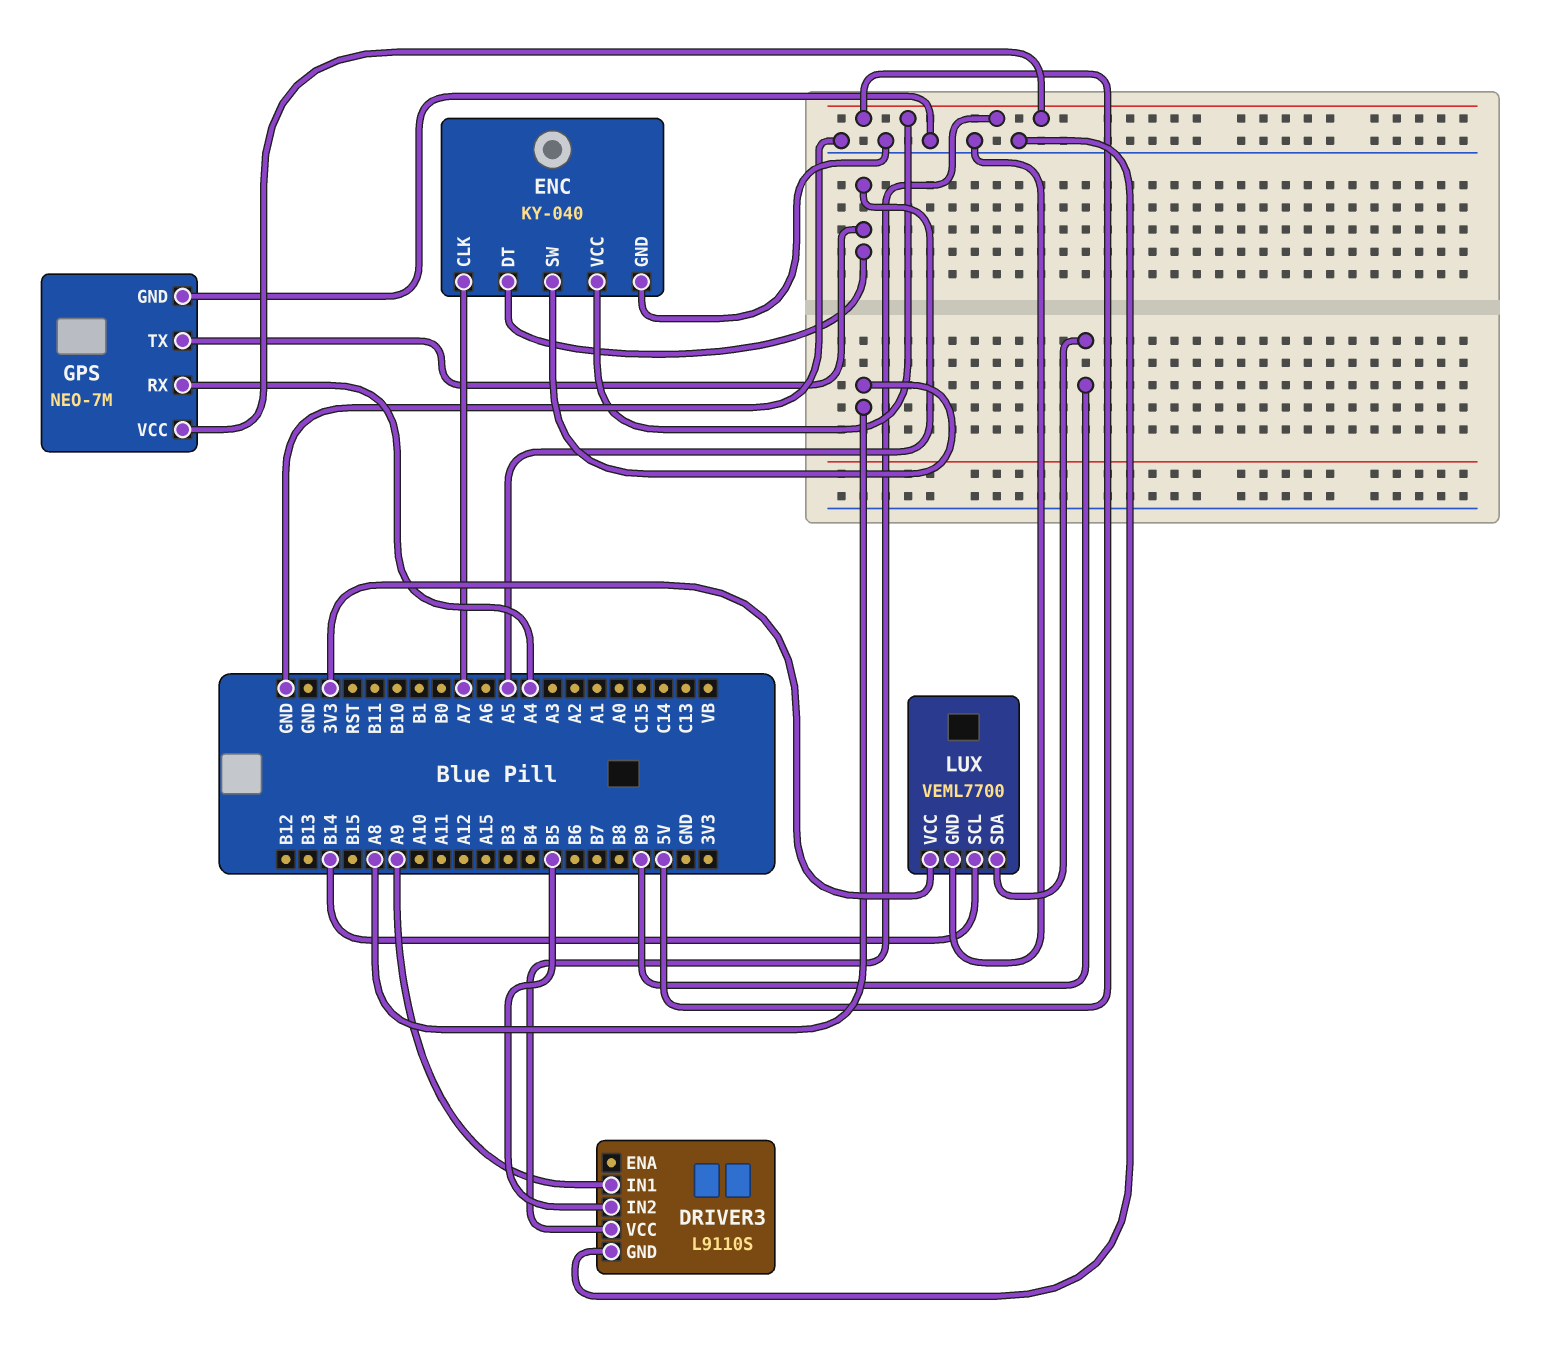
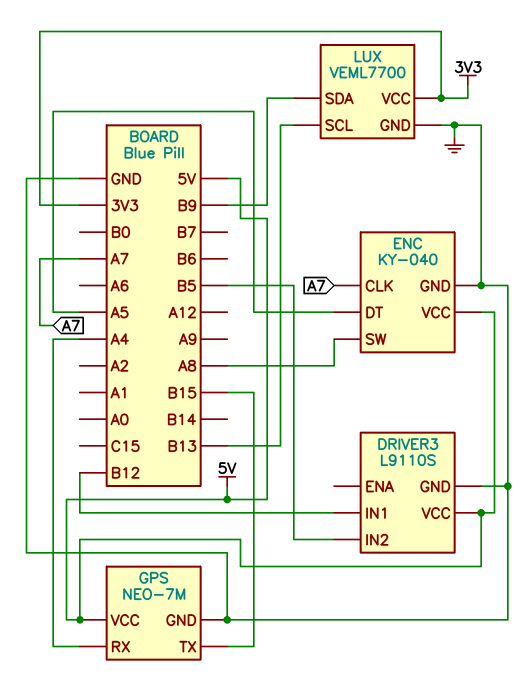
DRIVER3 pin IN1: A9 -> B12
GPS pin TX: A5 -> B15
LUX pin SCL: B14 -> B13

